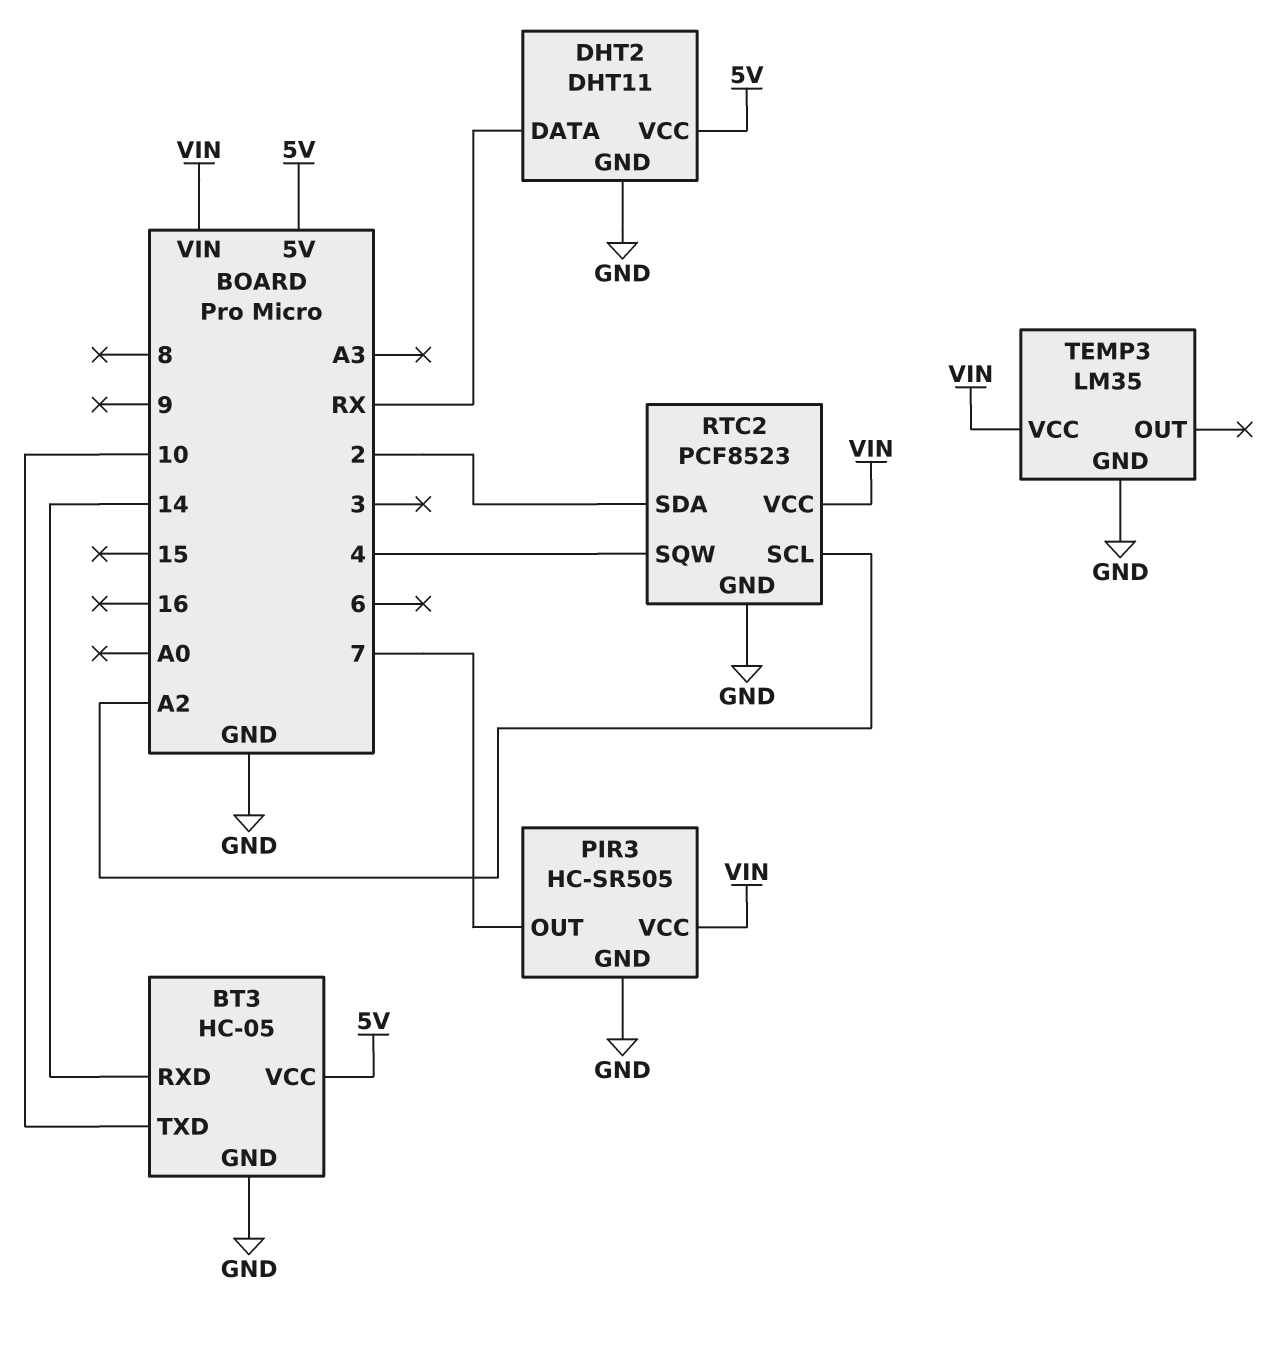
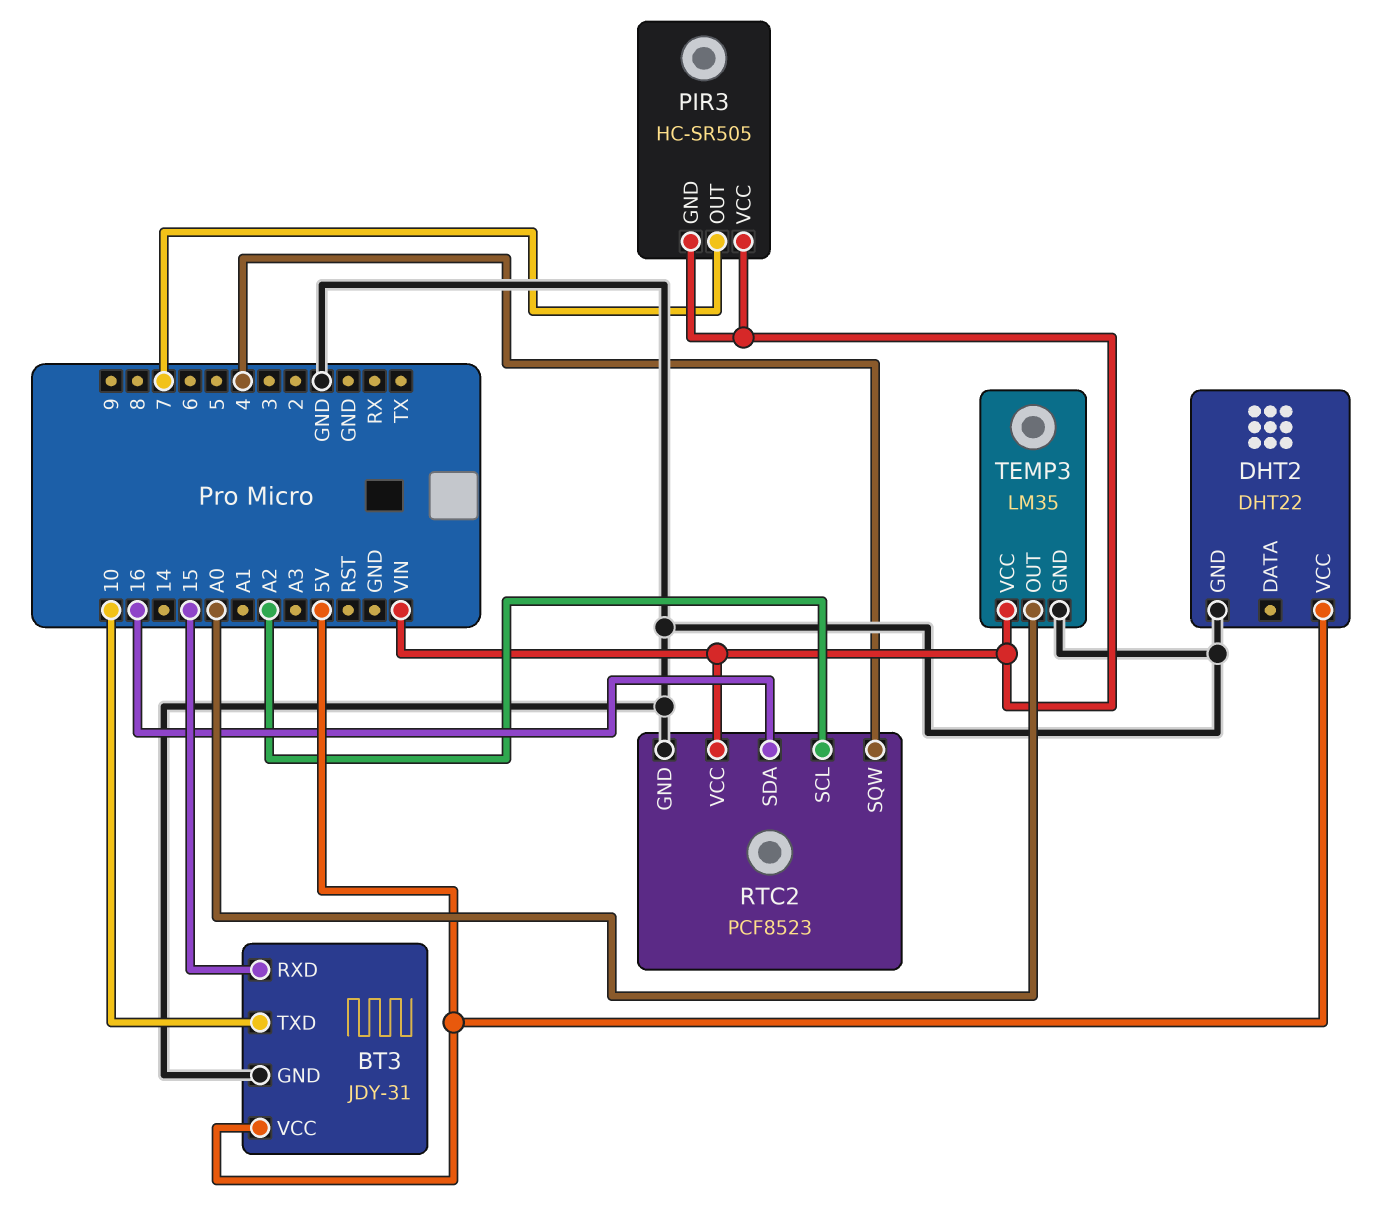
BT3: HC-05 -> JDY-31
BT3 pin RXD: 14 -> 15
DHT2: DHT11 -> DHT22
DHT2 pin DATA: RX -> none
PIR3 pin GND: GND -> VIN
RTC2 pin SDA: 2 -> 16
TEMP3 pin OUT: none -> A0

